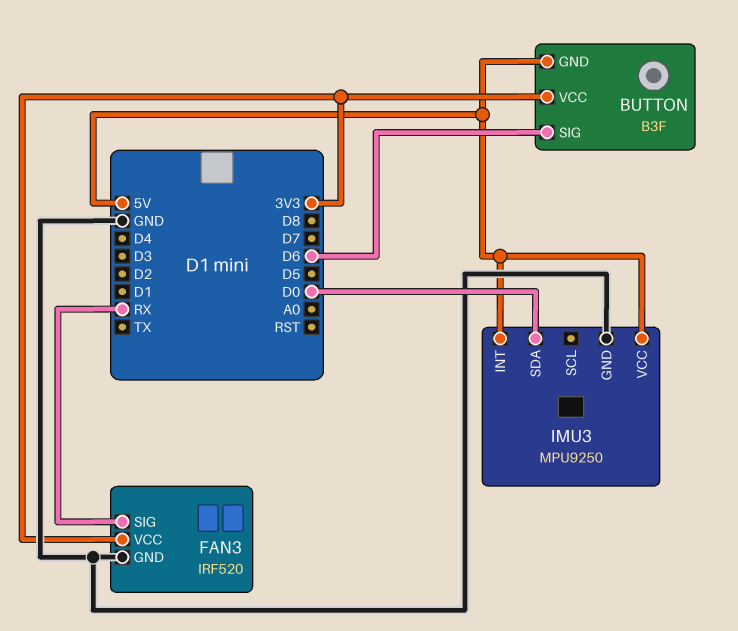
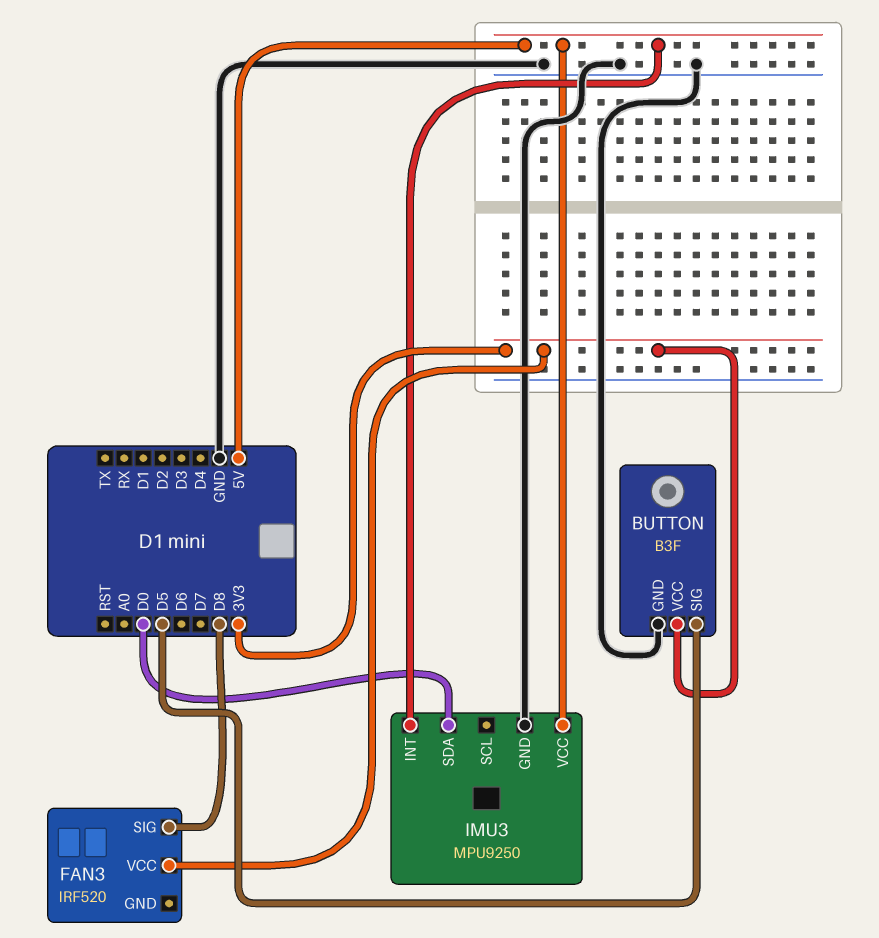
BUTTON pin GND: 5V -> GND
BUTTON pin SIG: D6 -> D5
FAN3 pin GND: GND -> none
FAN3 pin SIG: RX -> D8

